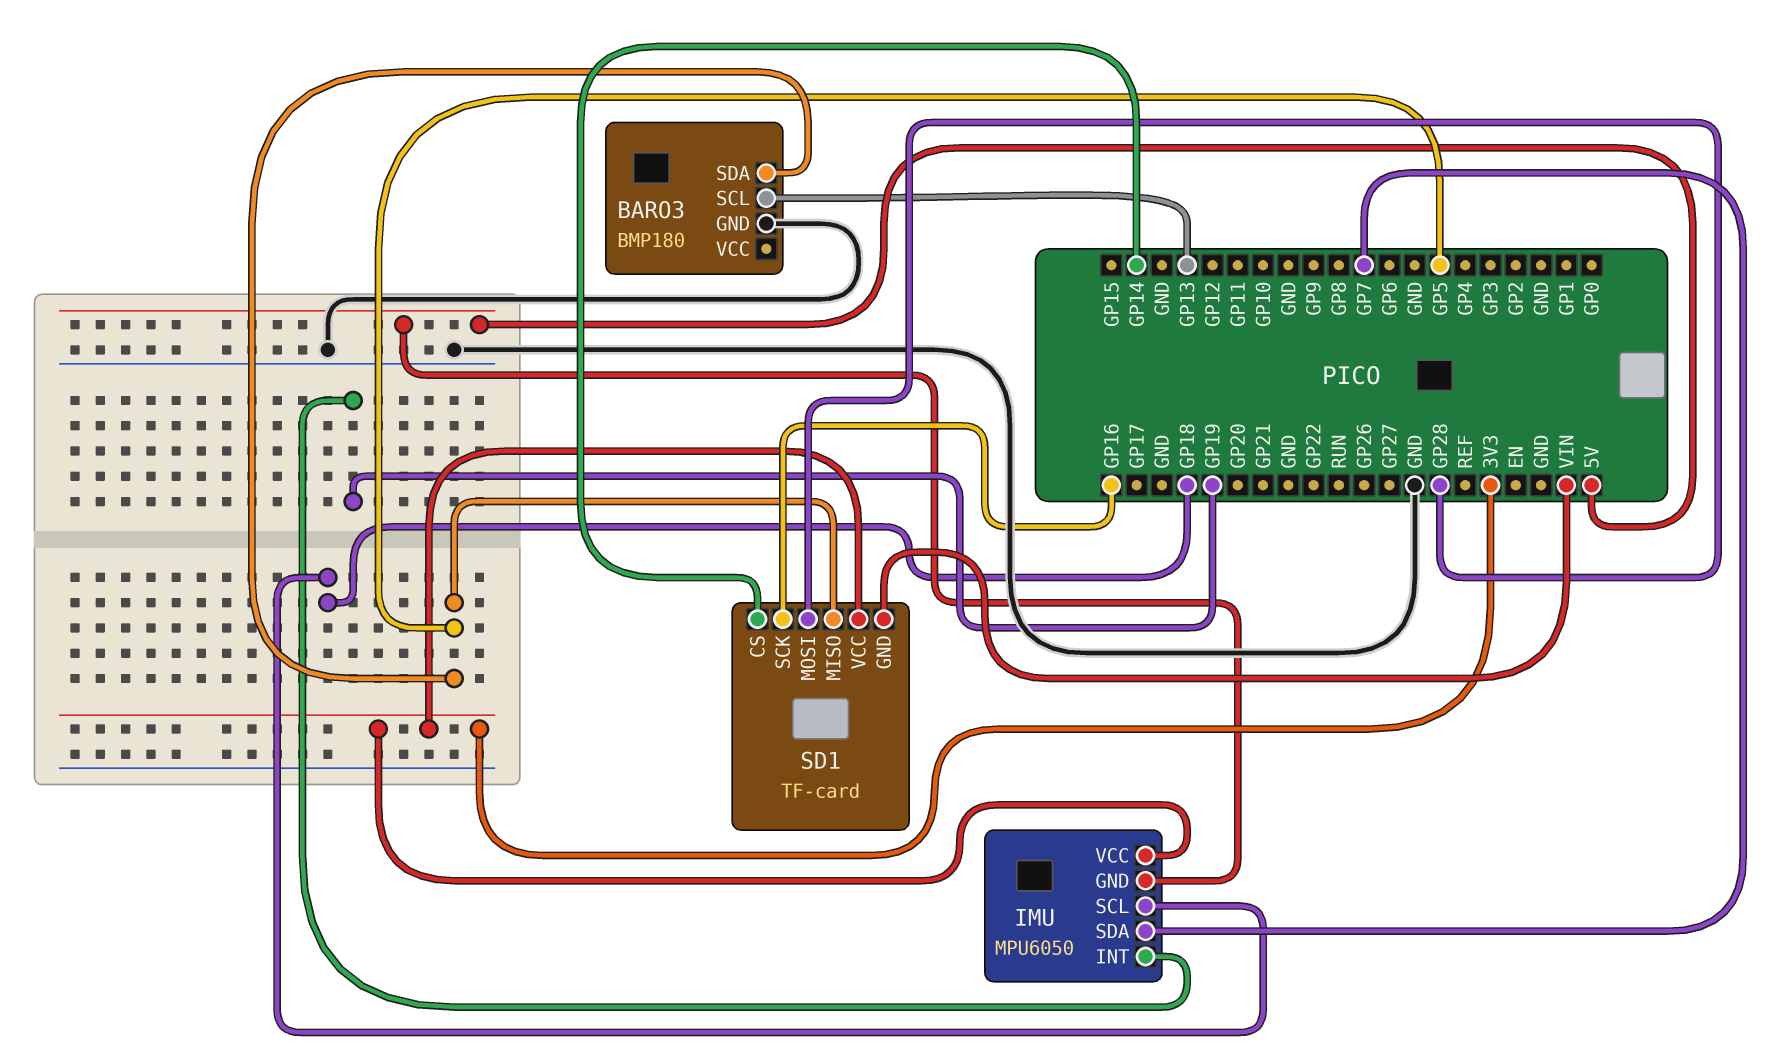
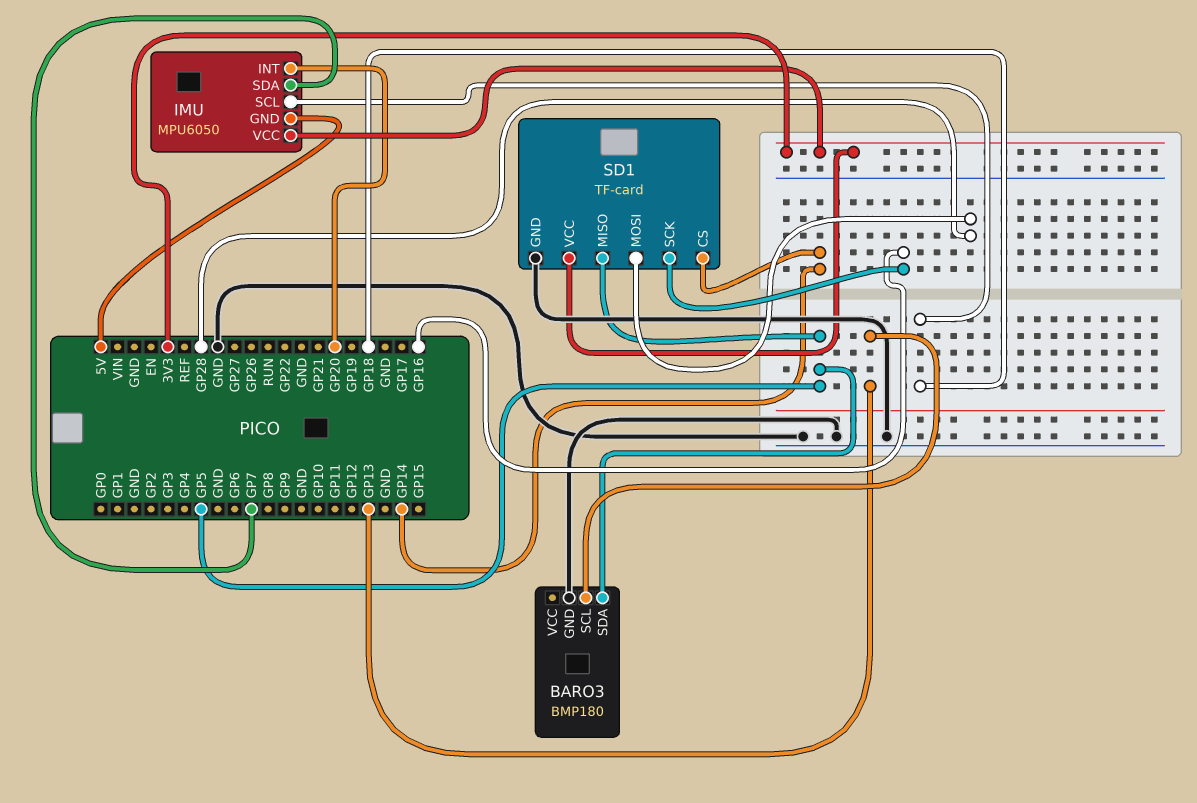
IMU pin INT: GP19 -> GP20
SD1 pin GND: VIN -> GND

